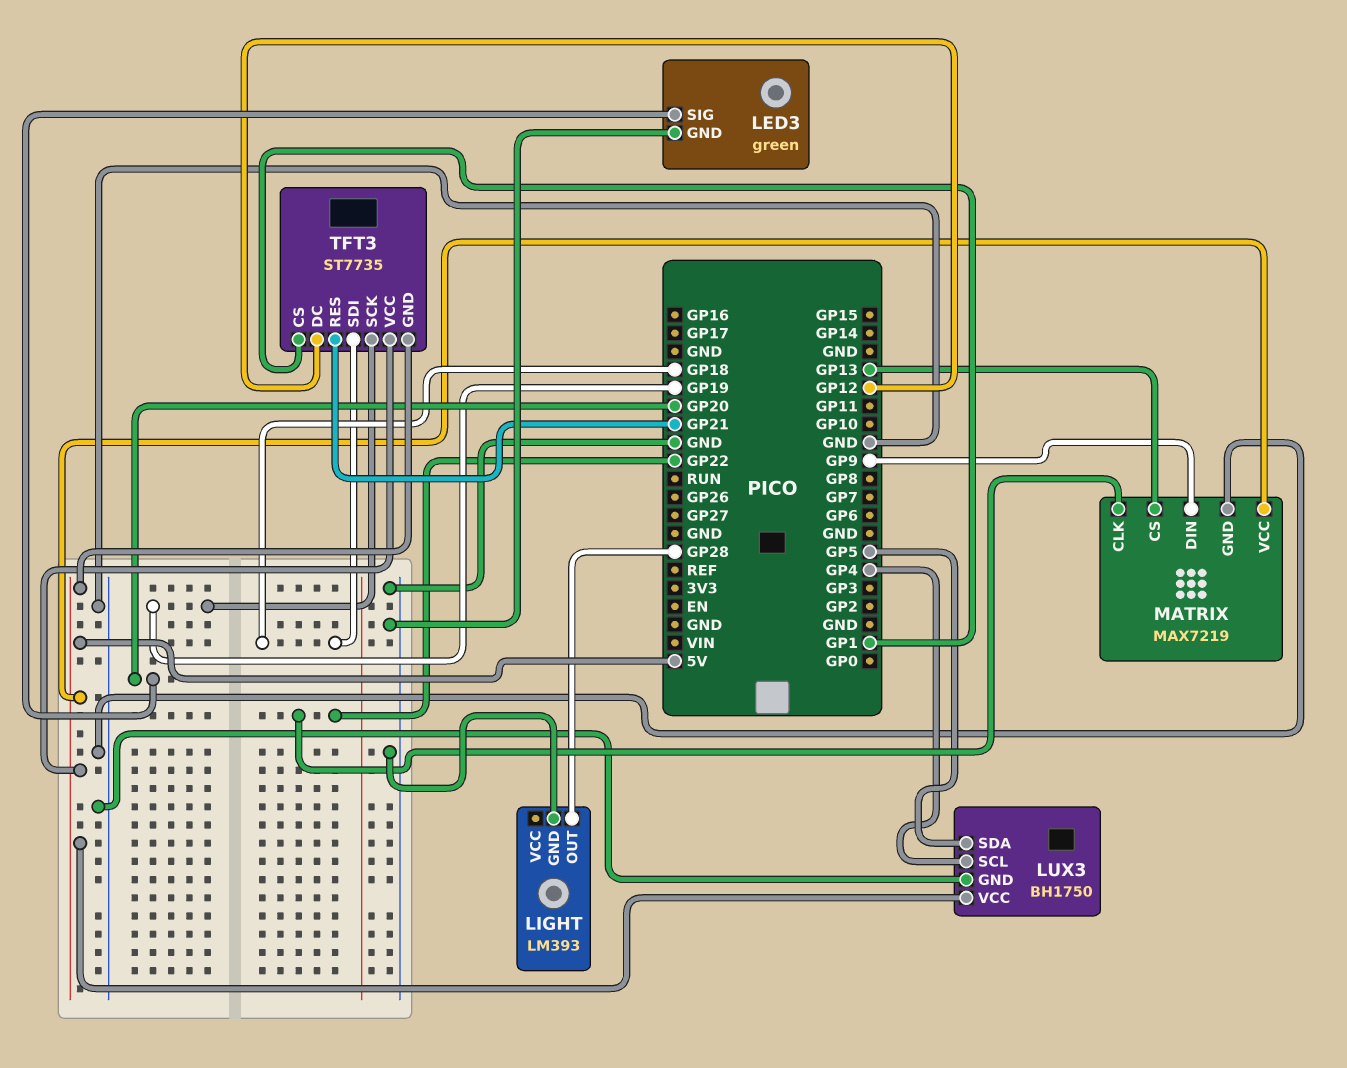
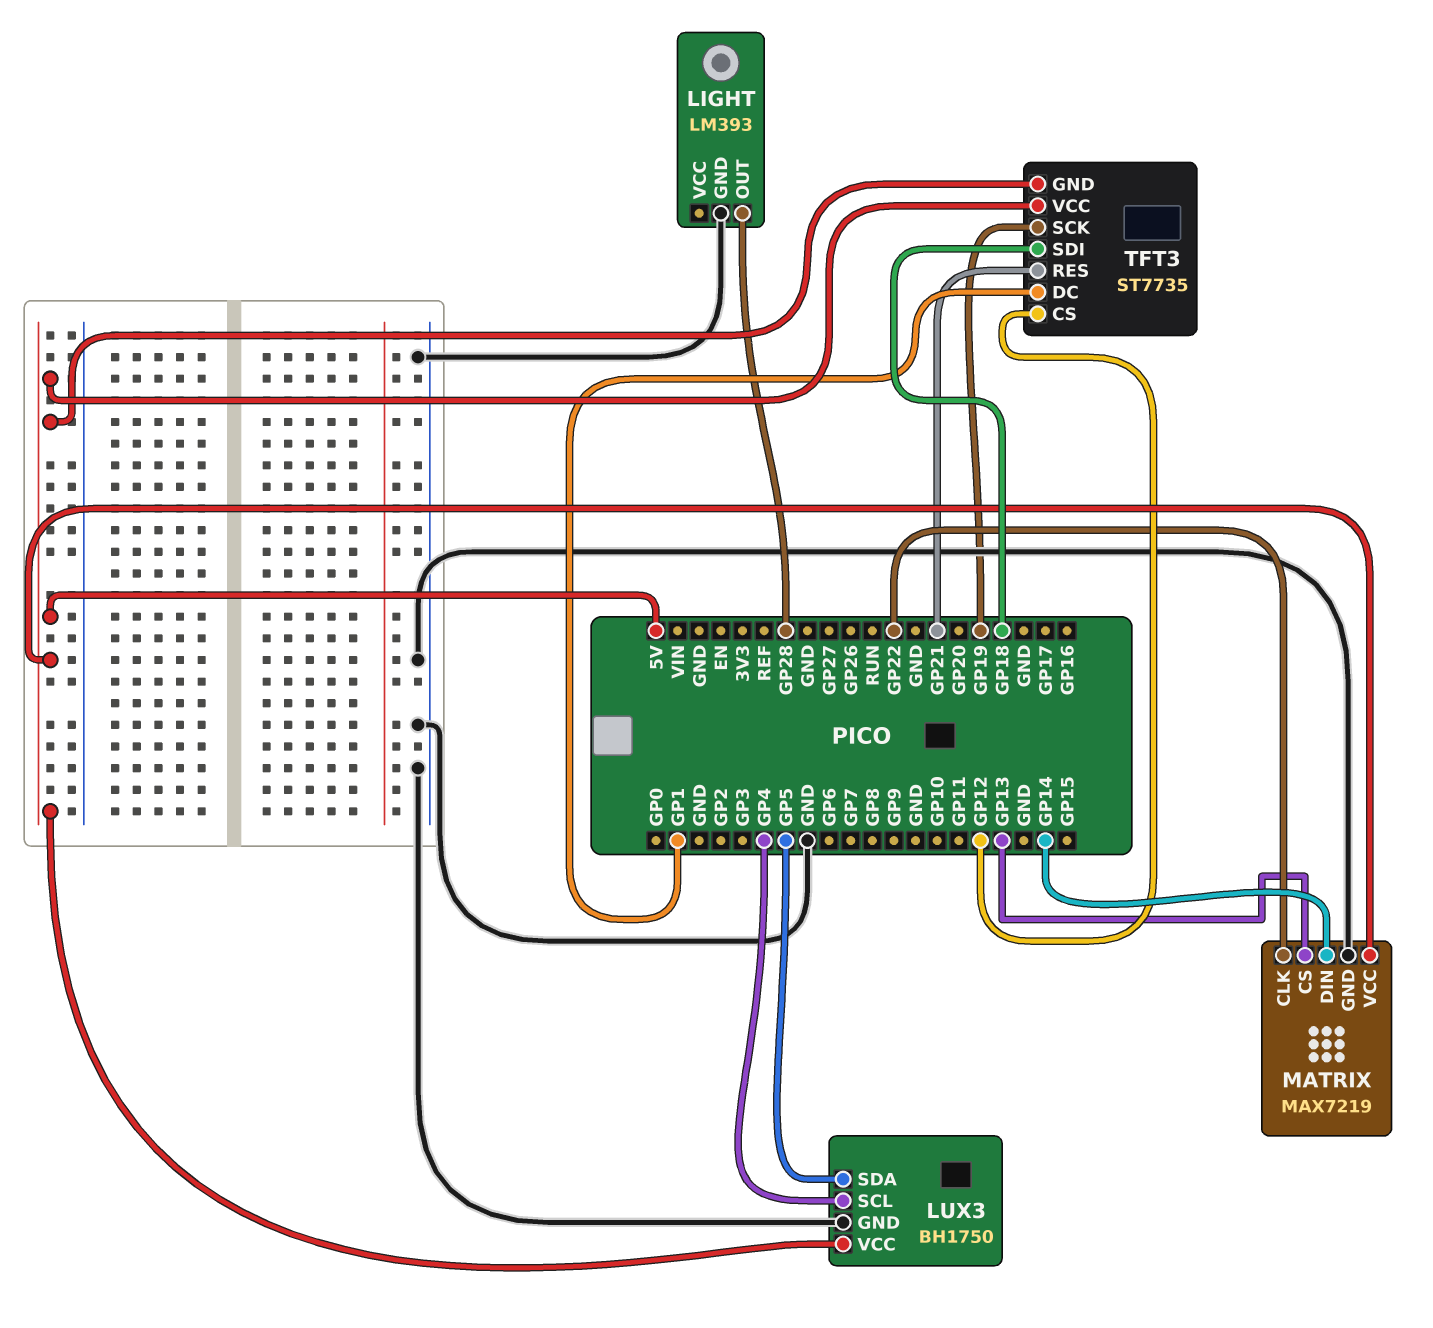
LED3: green -> none
LED3 pin GND: GND -> none
LED3 pin SIG: GP20 -> none
MATRIX pin DIN: GP9 -> GP14
TFT3 pin CS: GP1 -> GP12
TFT3 pin DC: GP12 -> GP1

